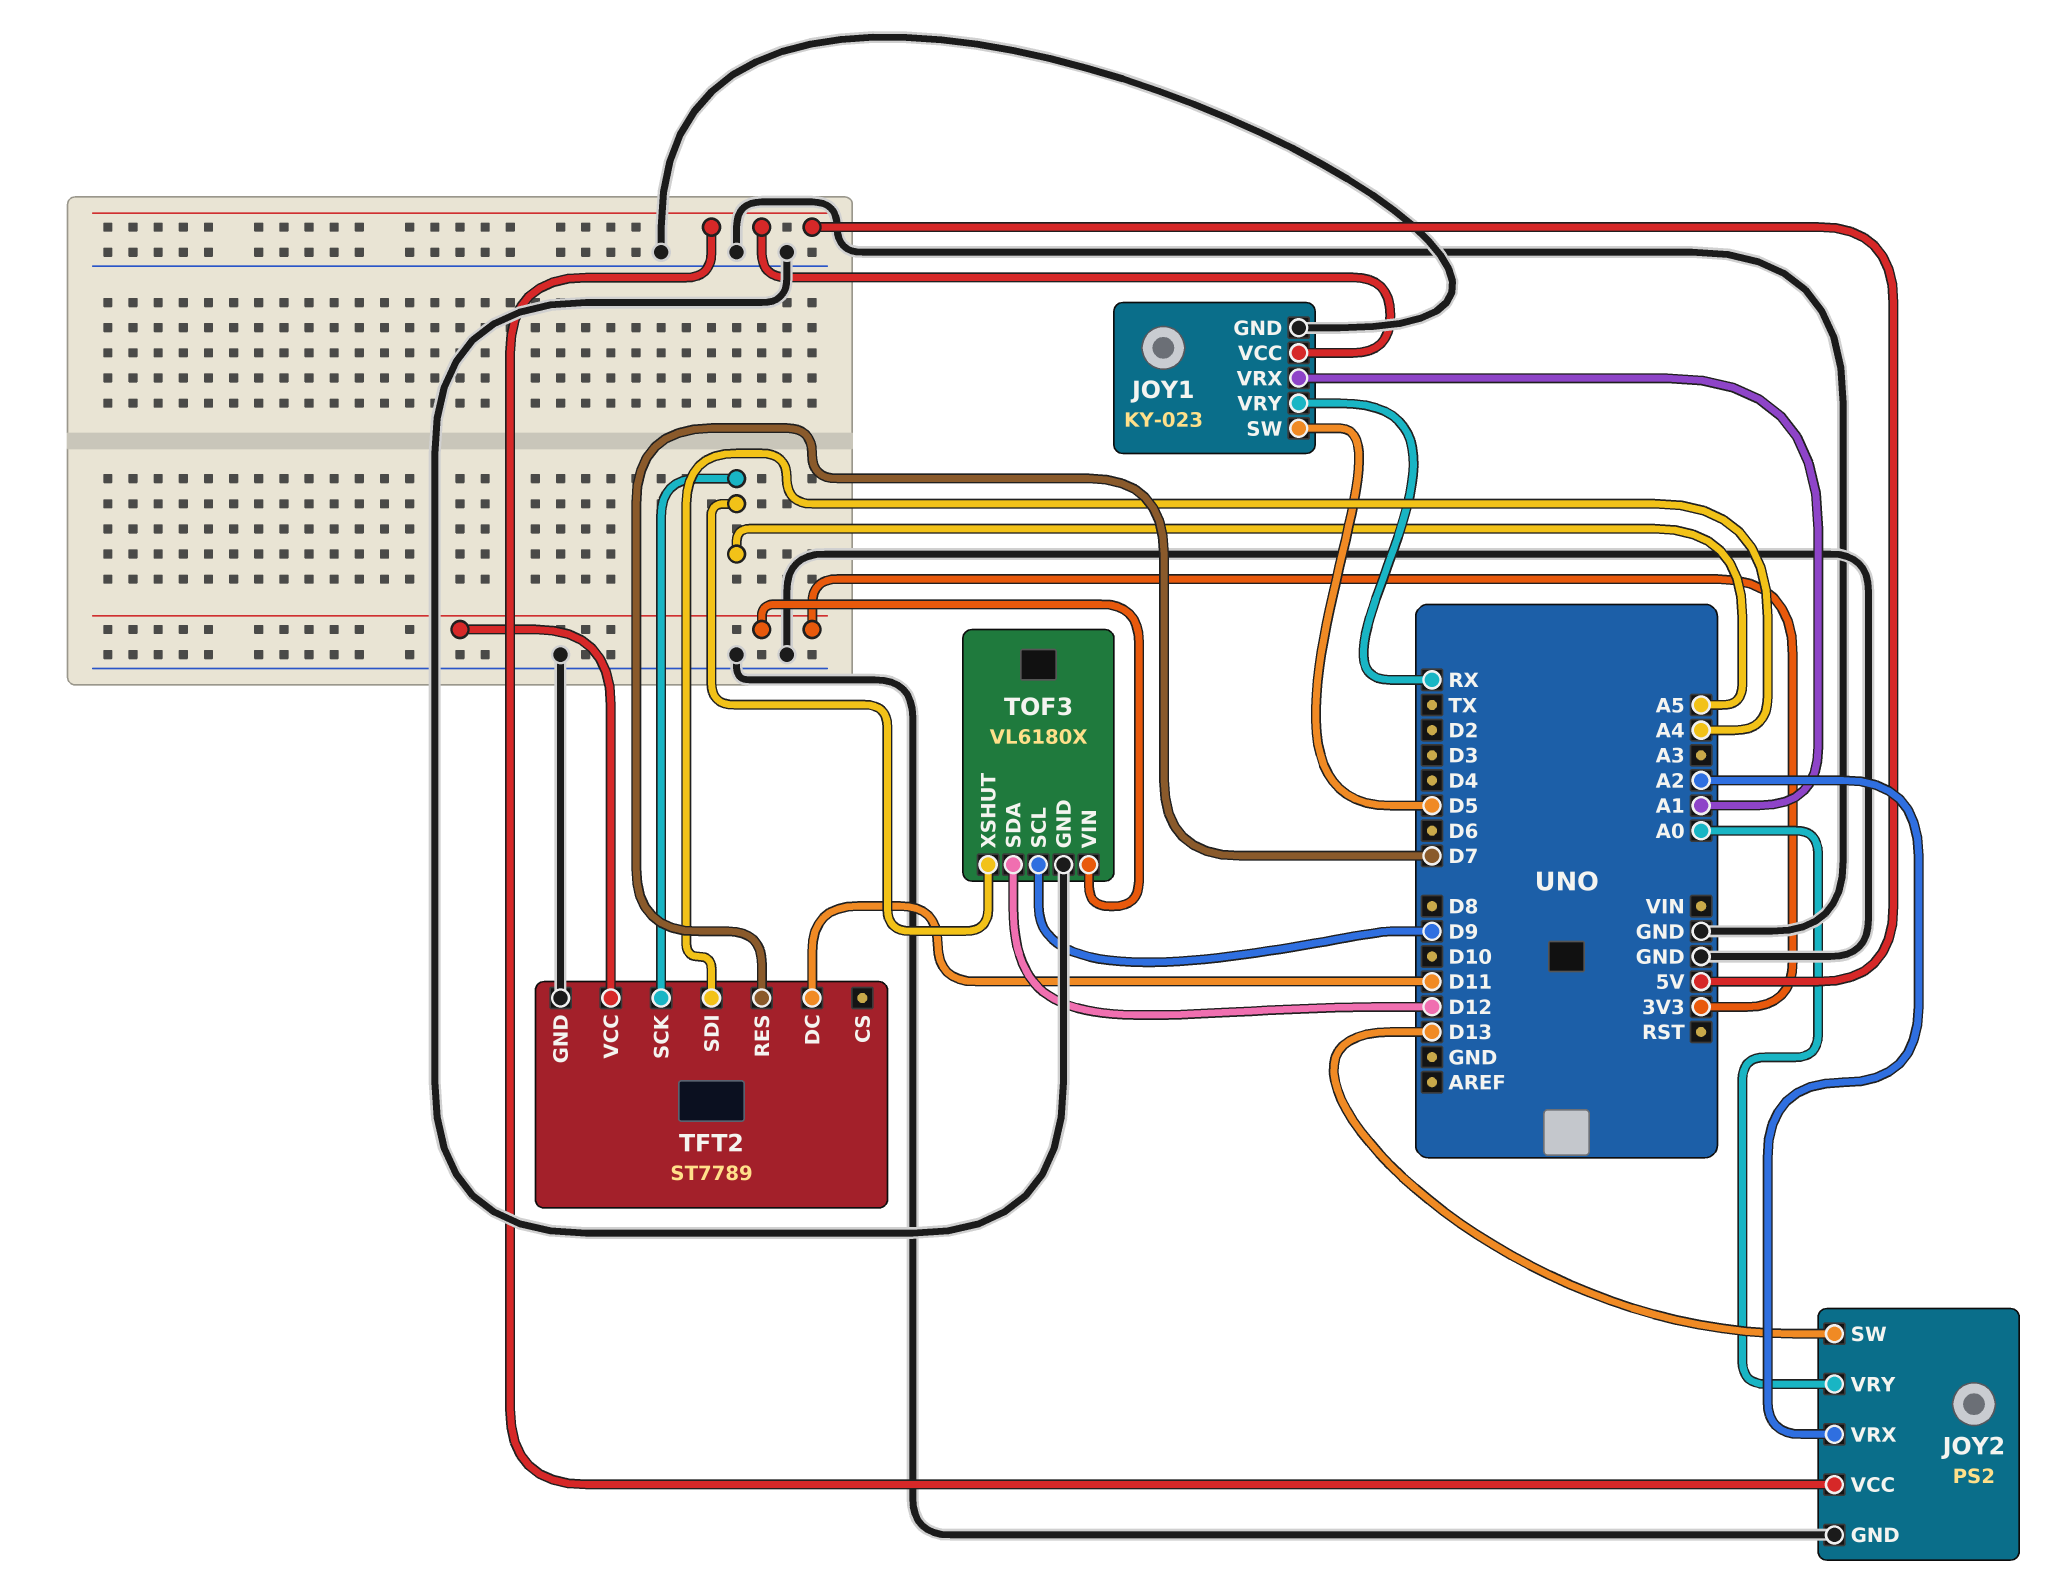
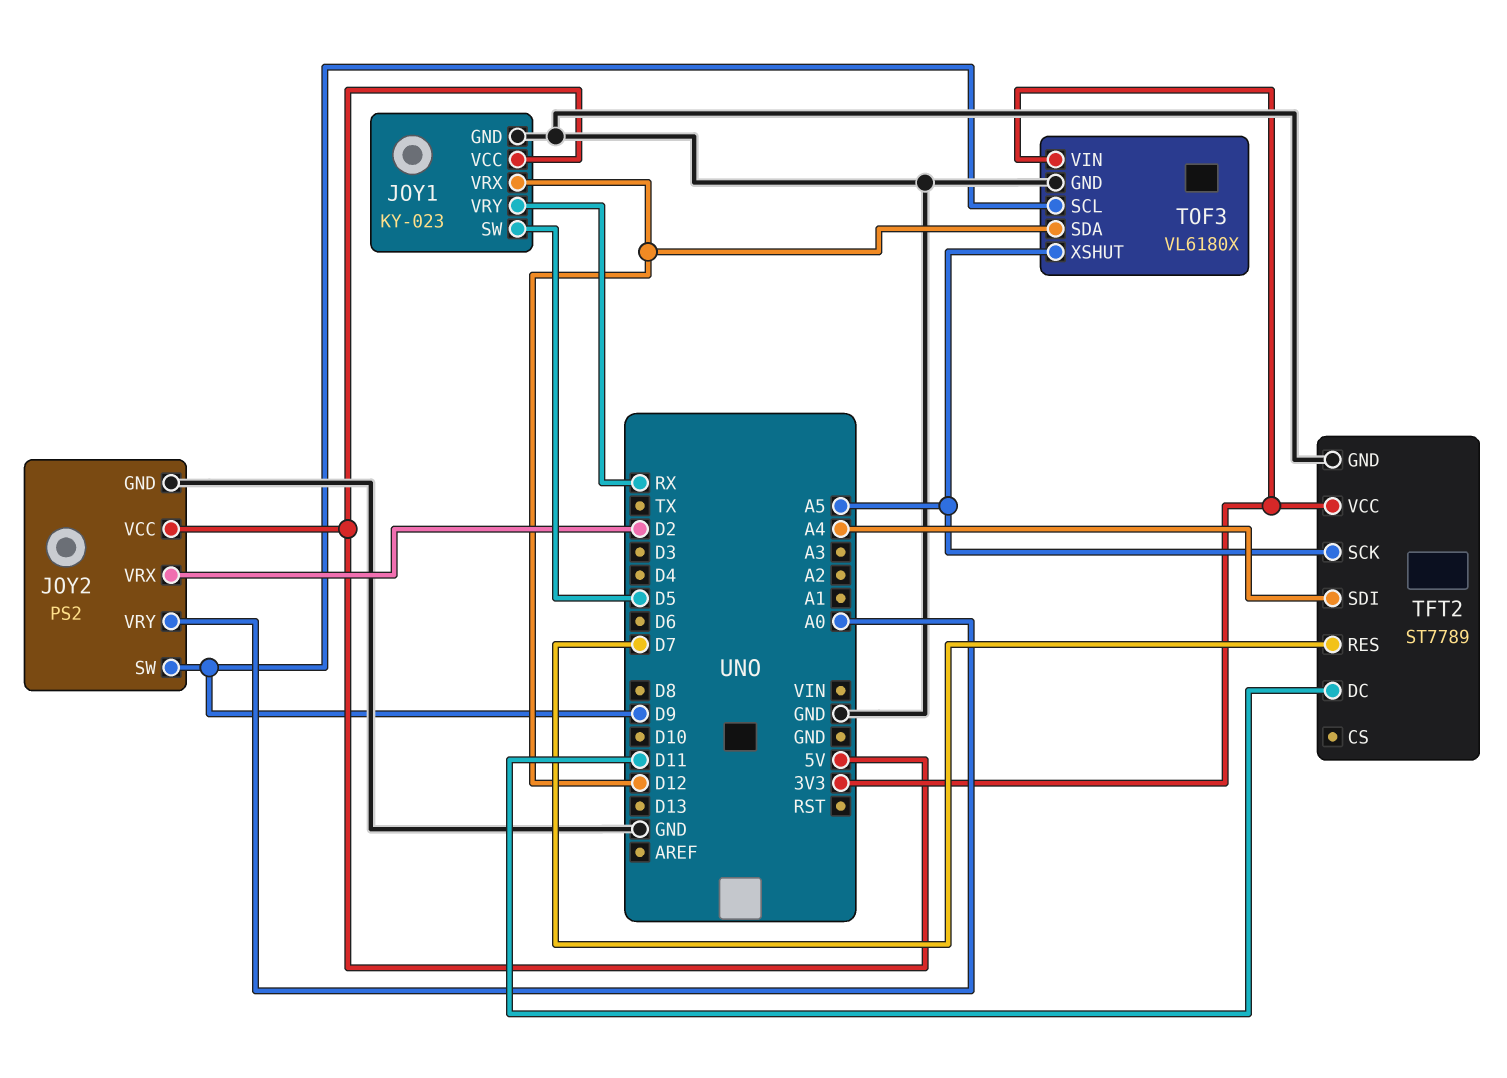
JOY1 pin VRX: A1 -> D12
JOY2 pin SW: D13 -> D9
JOY2 pin VRX: A2 -> D2

